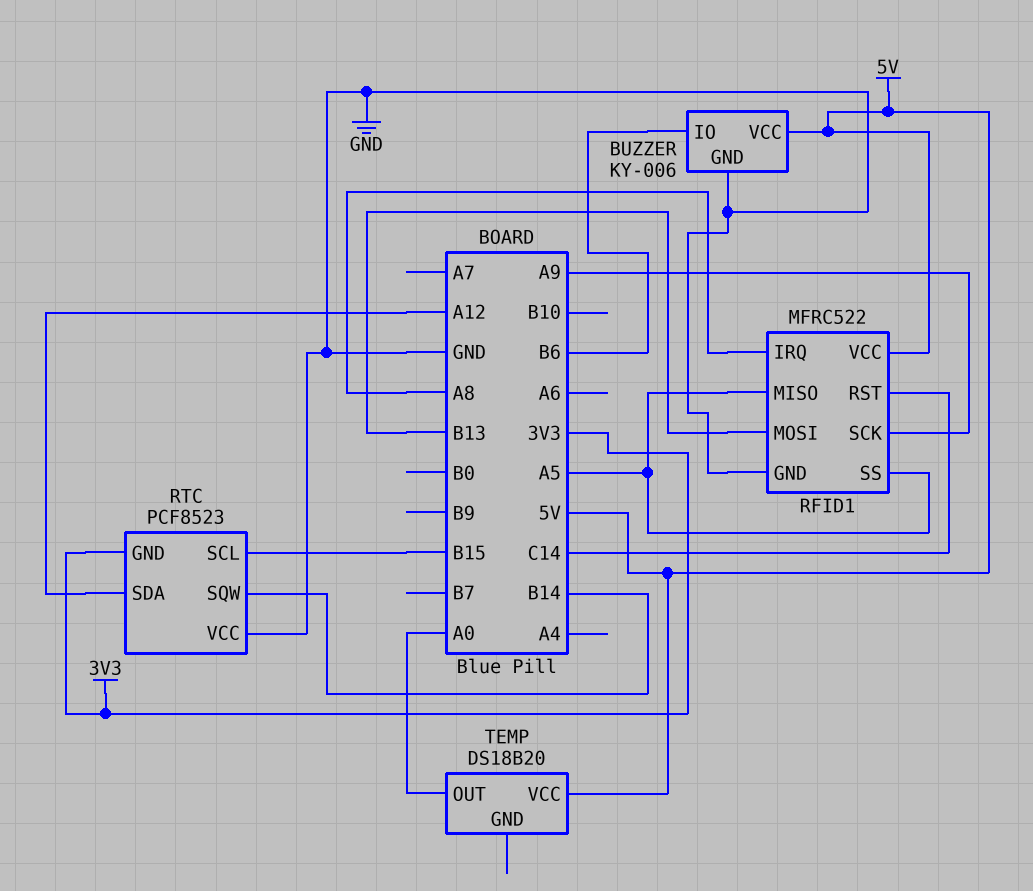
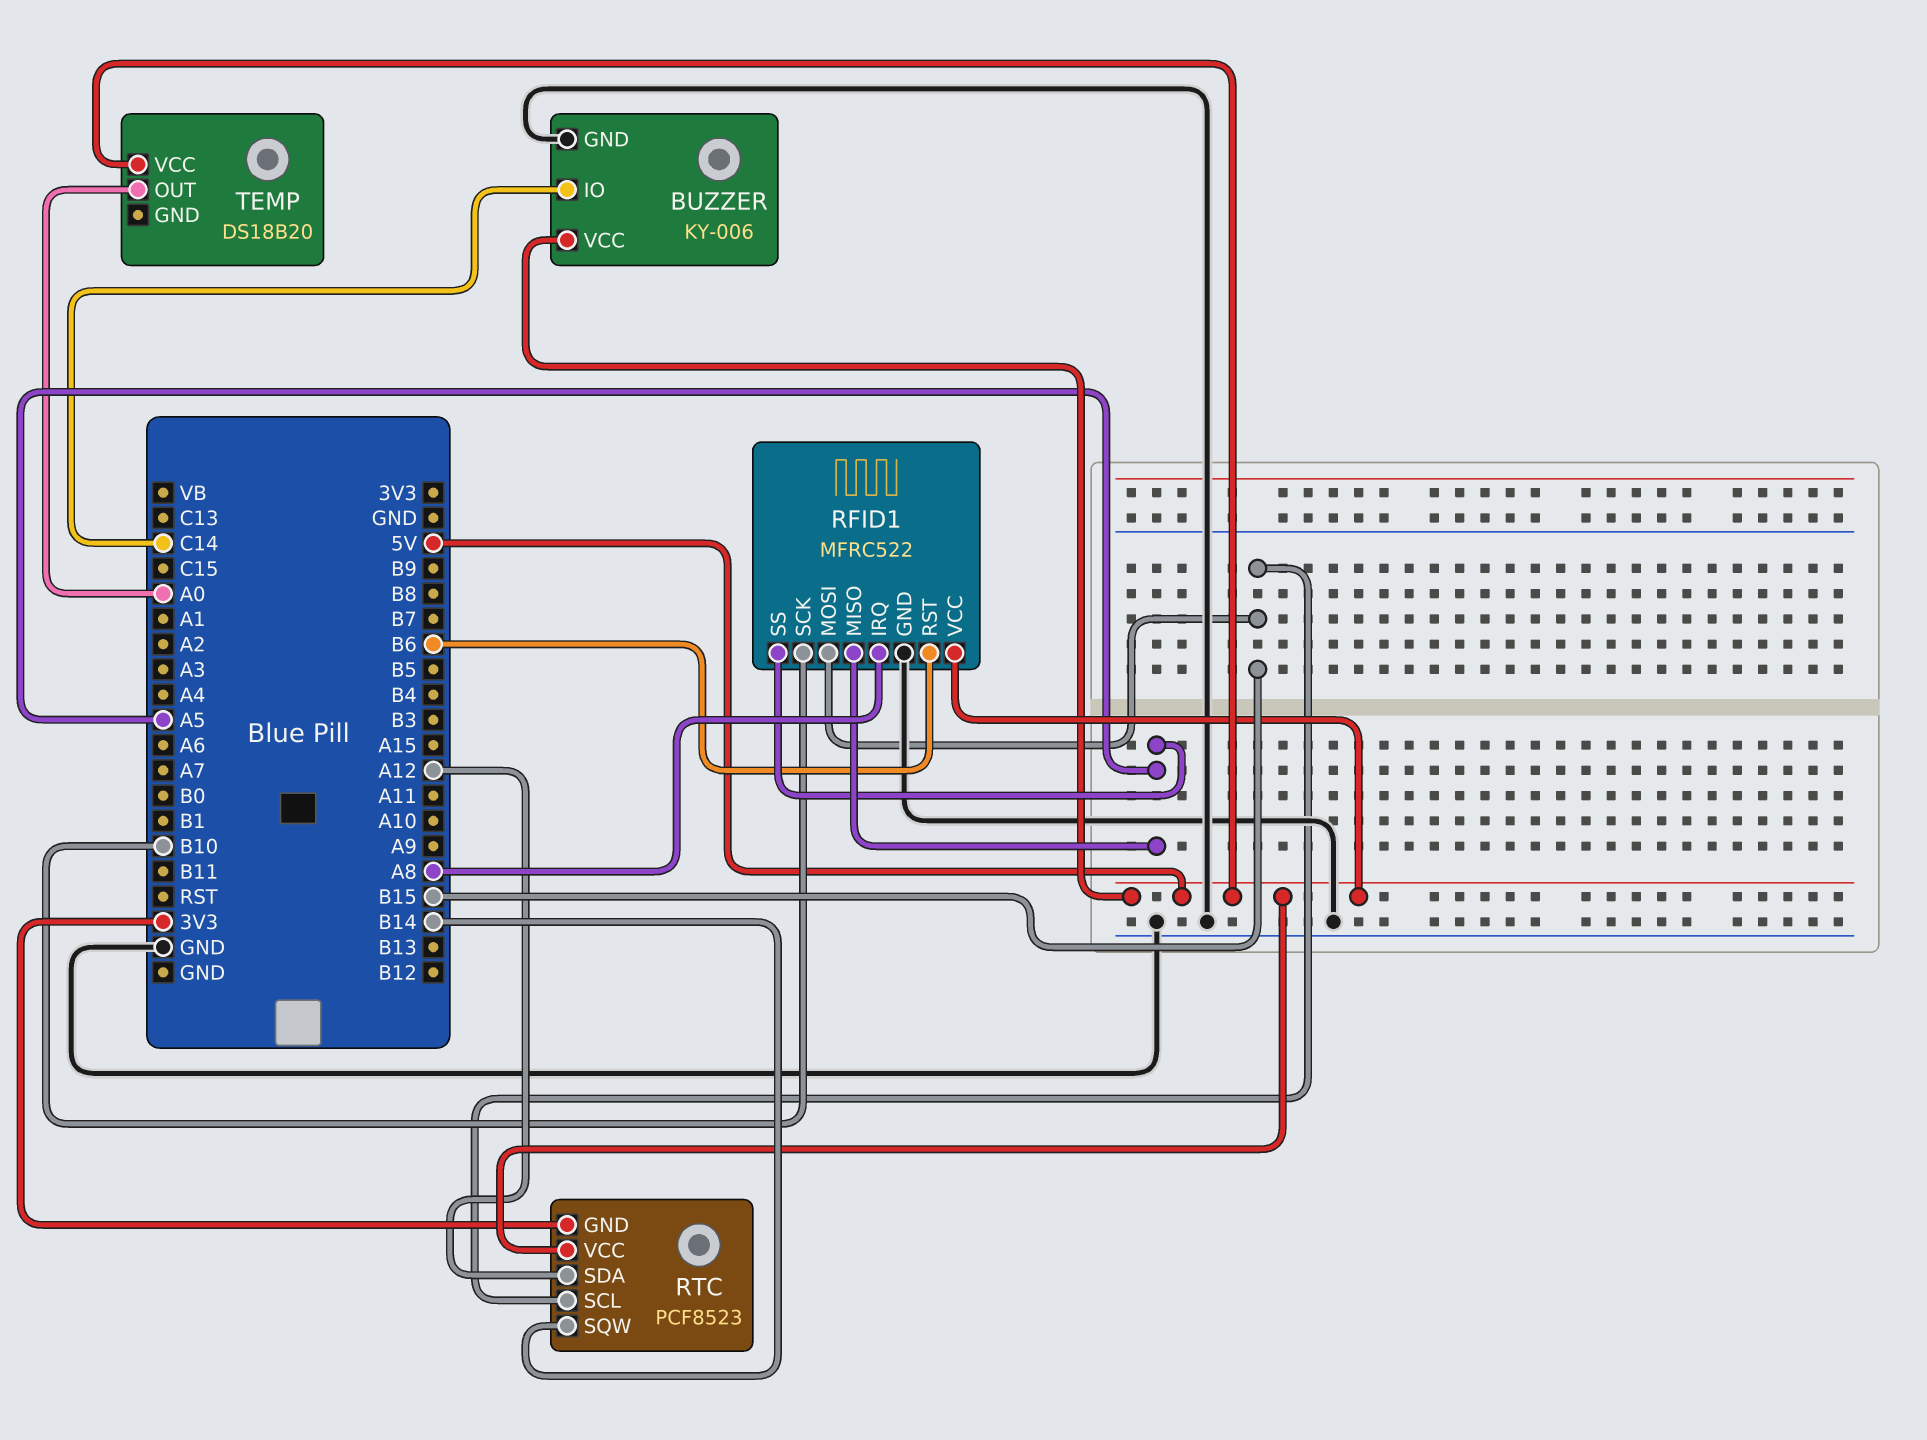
BUZZER pin IO: B6 -> C14
RFID1 pin MOSI: B13 -> B15
RFID1 pin RST: C14 -> B6
RFID1 pin SCK: A9 -> B10
RTC pin VCC: GND -> 5V

